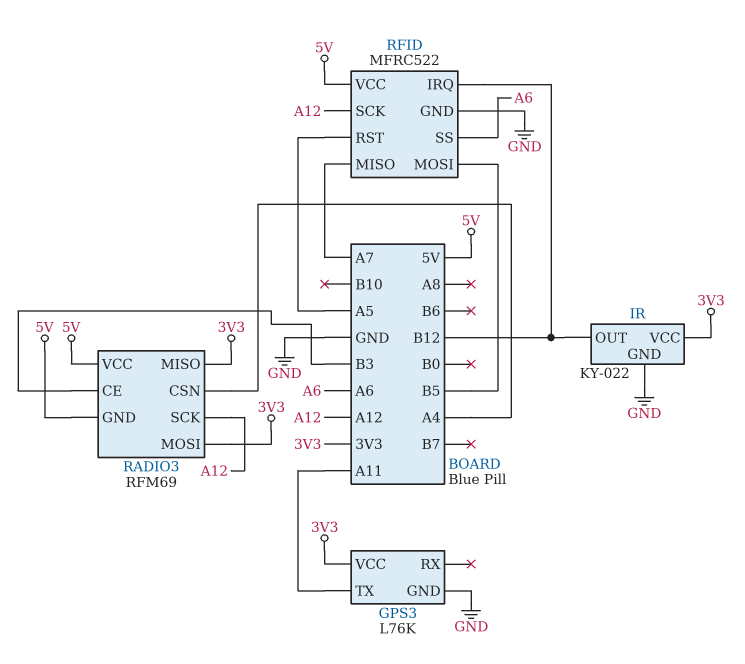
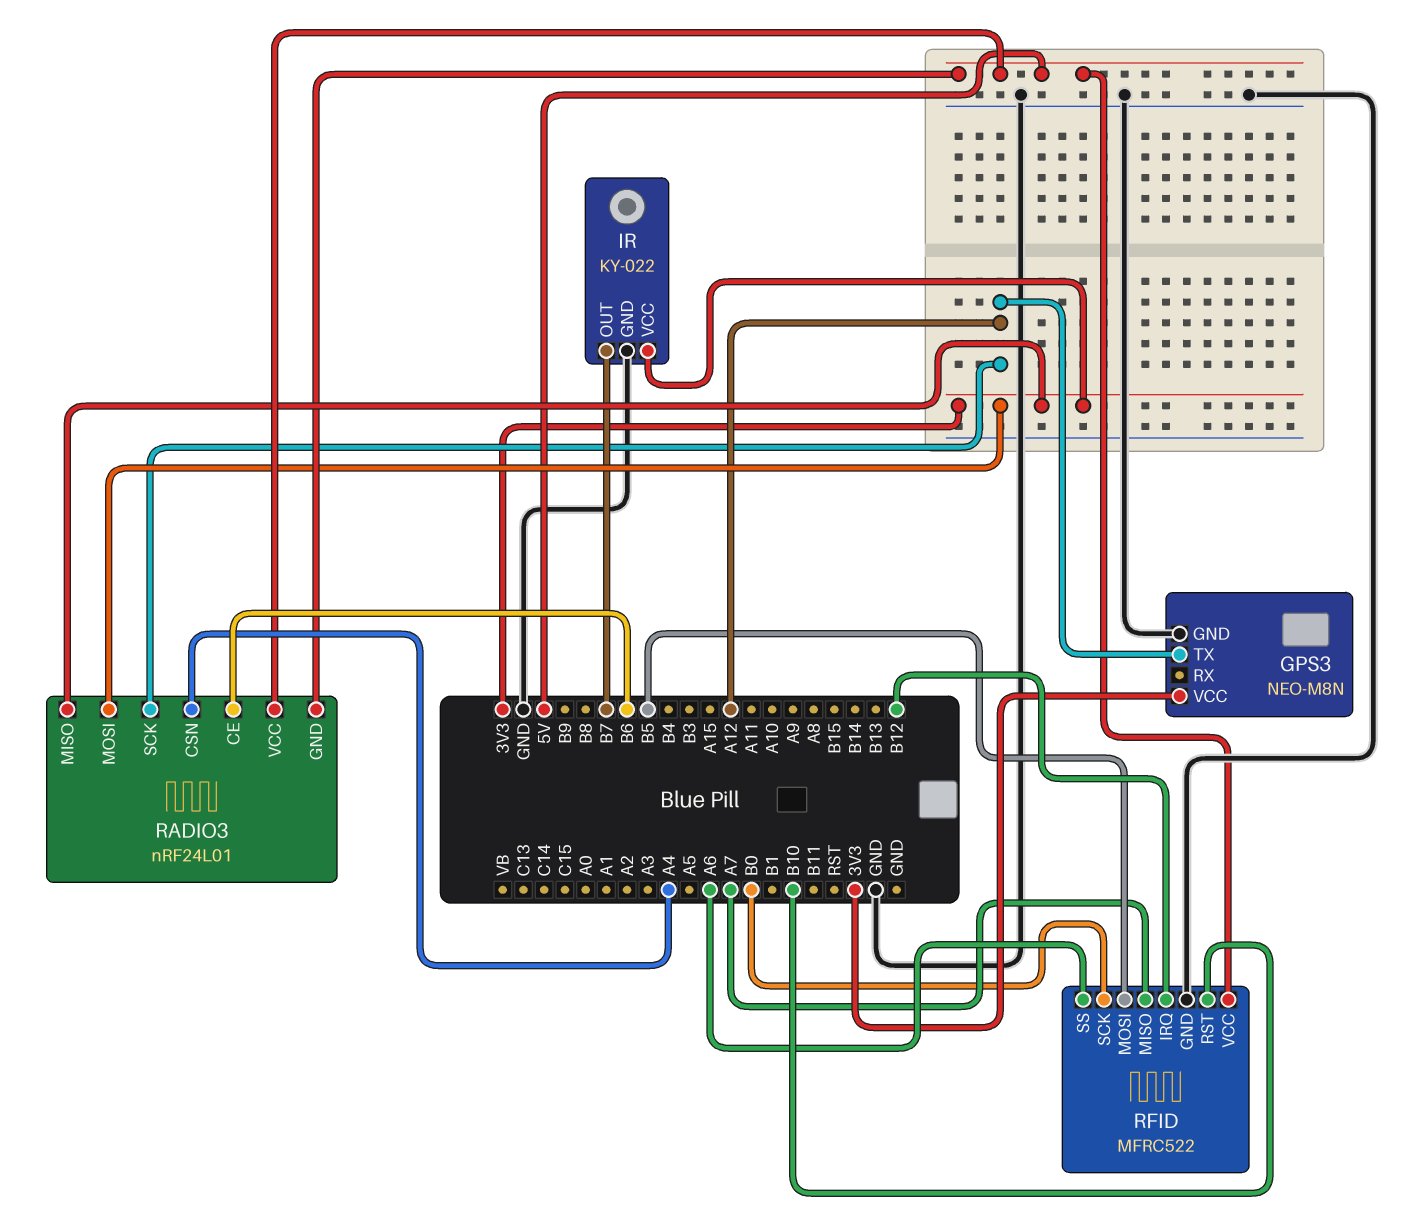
GPS3: L76K -> NEO-M8N
GPS3 pin TX: A11 -> A12
IR pin OUT: B12 -> B7
RADIO3: RFM69 -> nRF24L01
RADIO3 pin CE: B3 -> B6
RFID pin RST: A5 -> B10
RFID pin SCK: A12 -> B0

